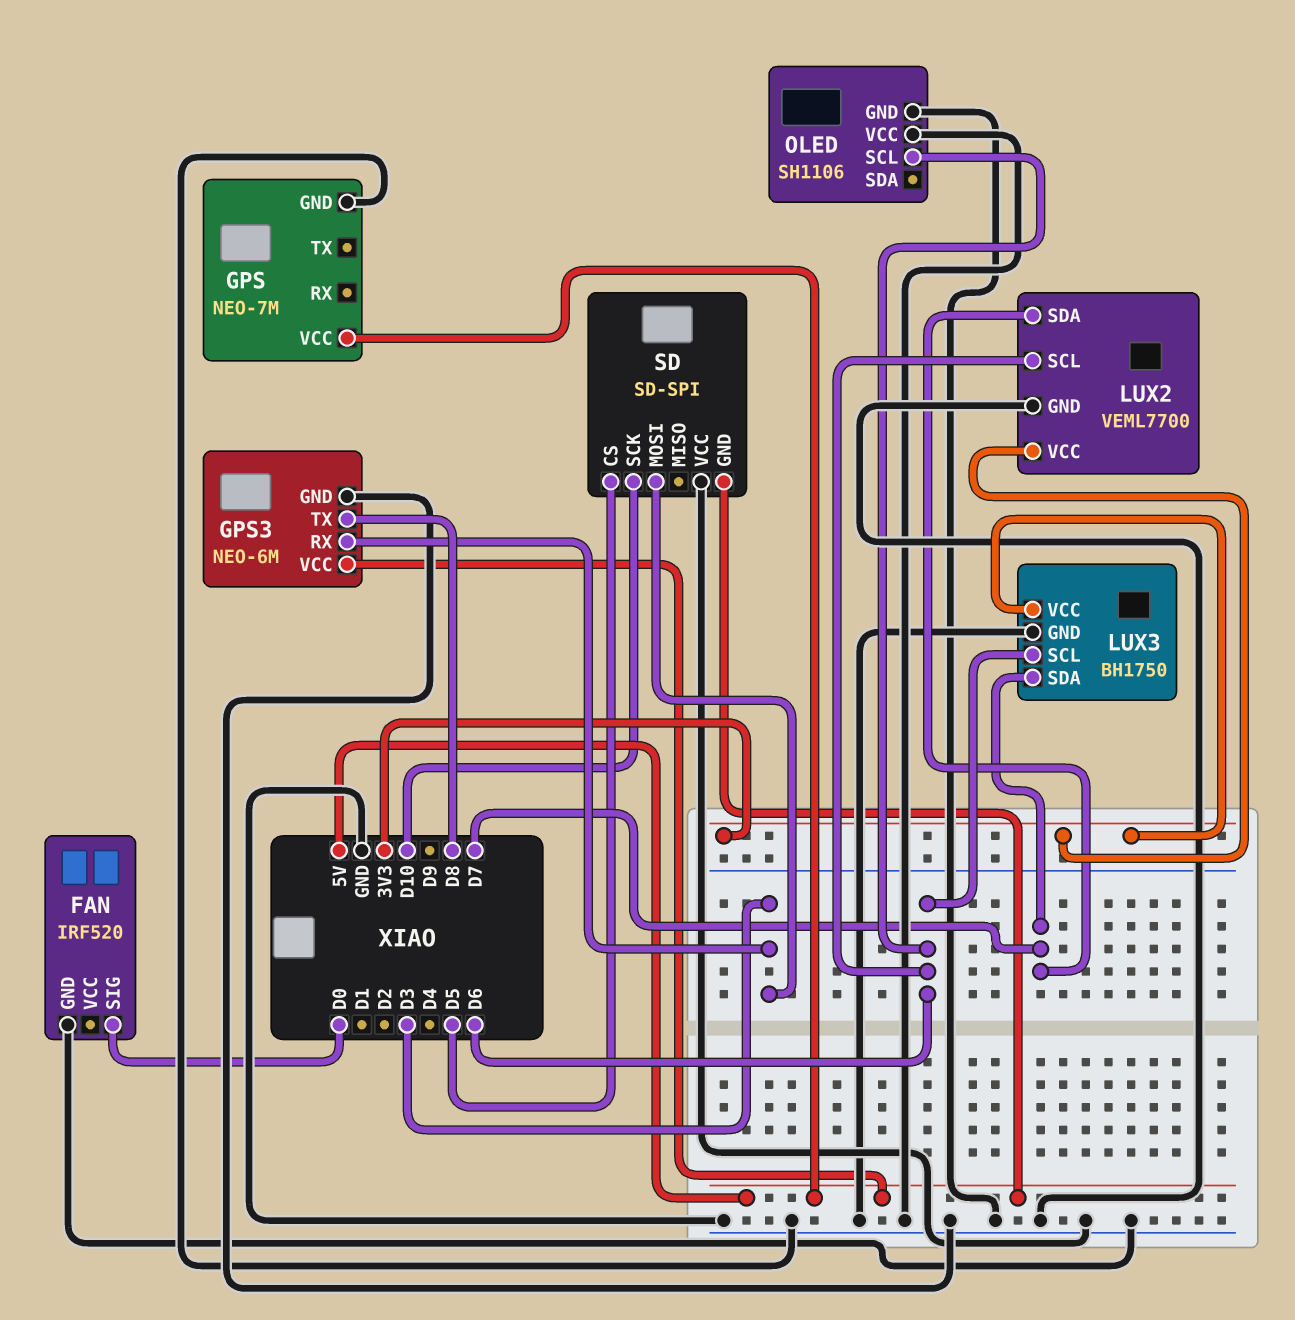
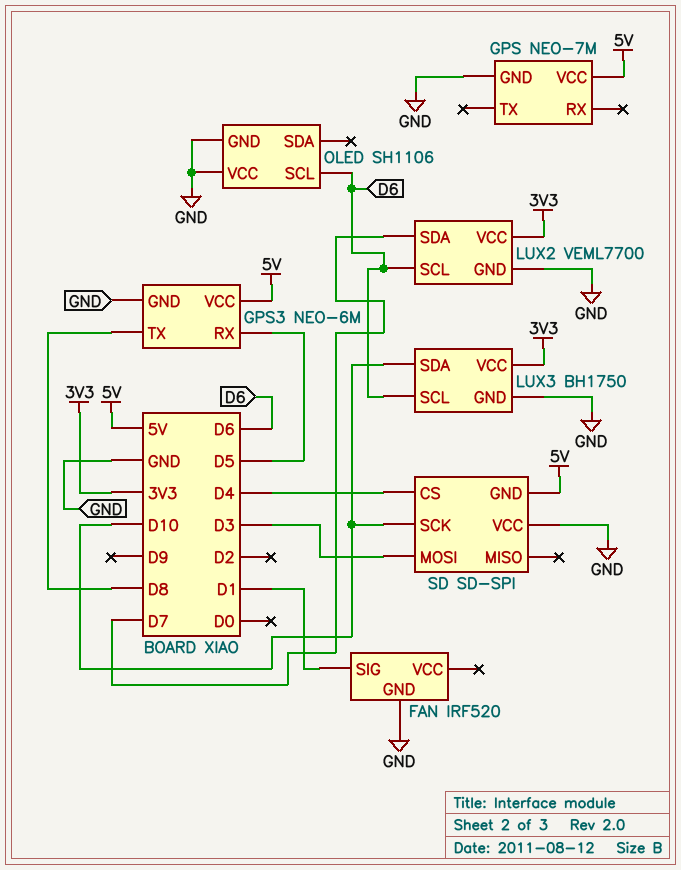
FAN pin SIG: D0 -> D1
GPS3 pin RX: D3 -> D5
LUX3 pin SDA: D7 -> D10
SD pin CS: D5 -> D4

